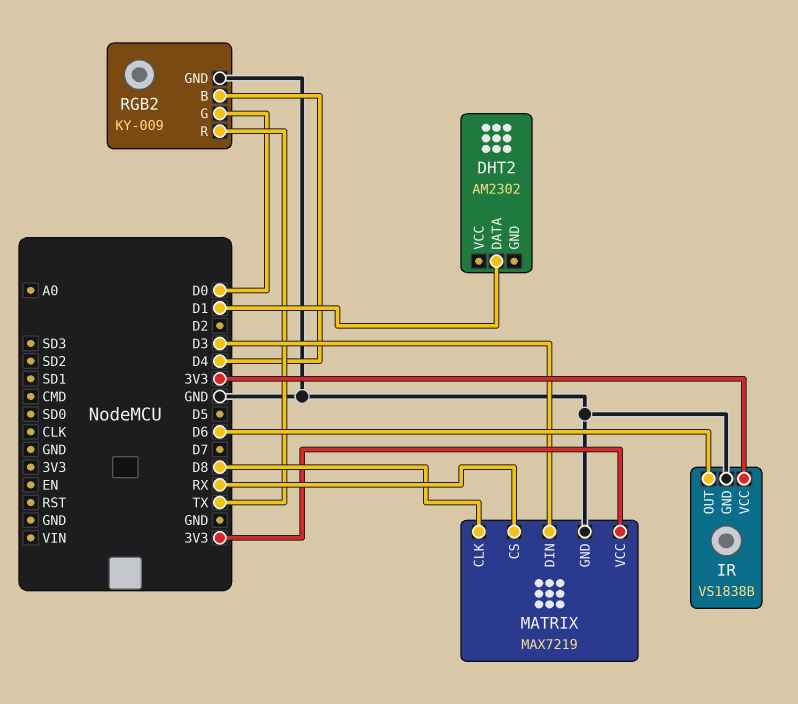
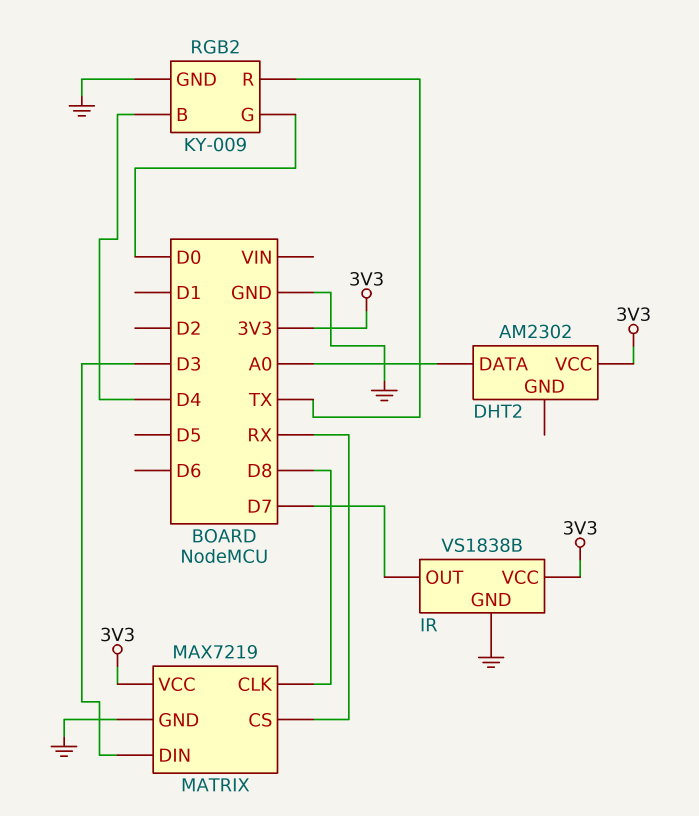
DHT2 pin DATA: D1 -> A0
DHT2 pin VCC: none -> 3V3
IR pin OUT: D6 -> D7

